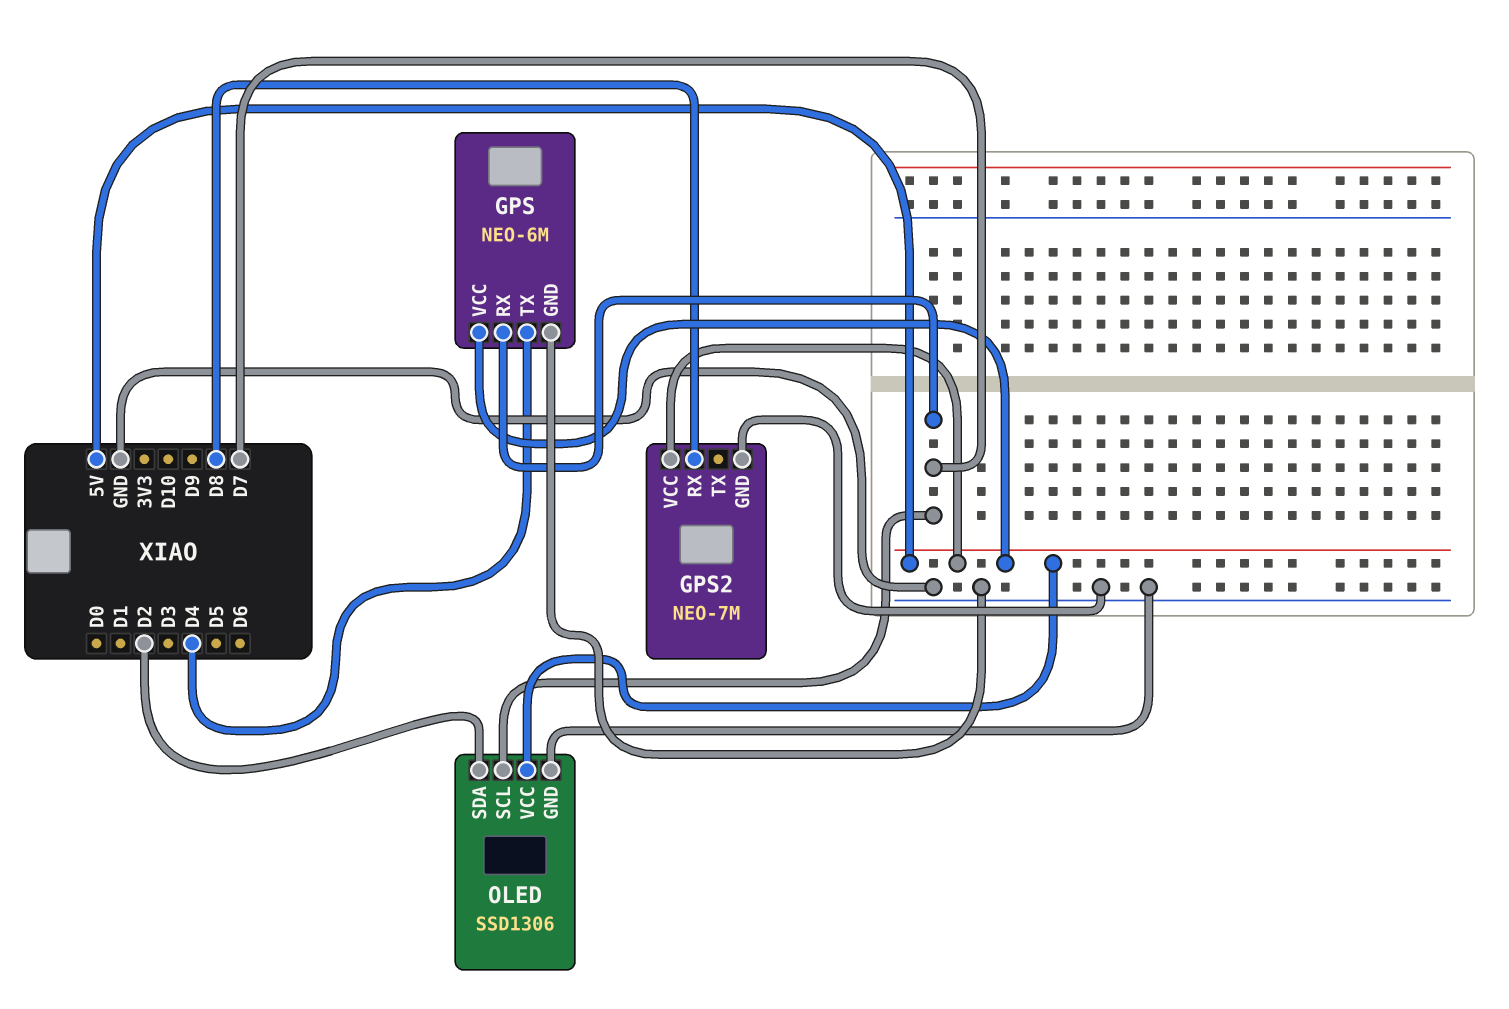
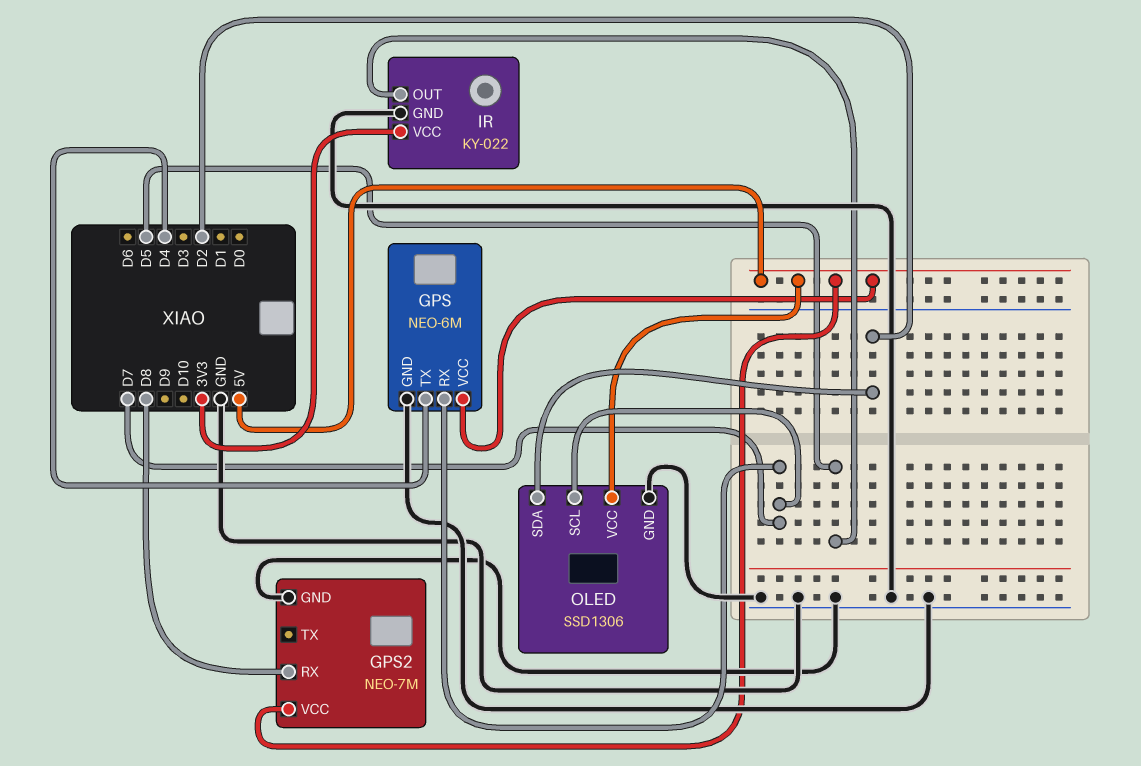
IR: none -> KY-022
IR pin GND: none -> GND
IR pin OUT: none -> D5
IR pin VCC: none -> 3V3

